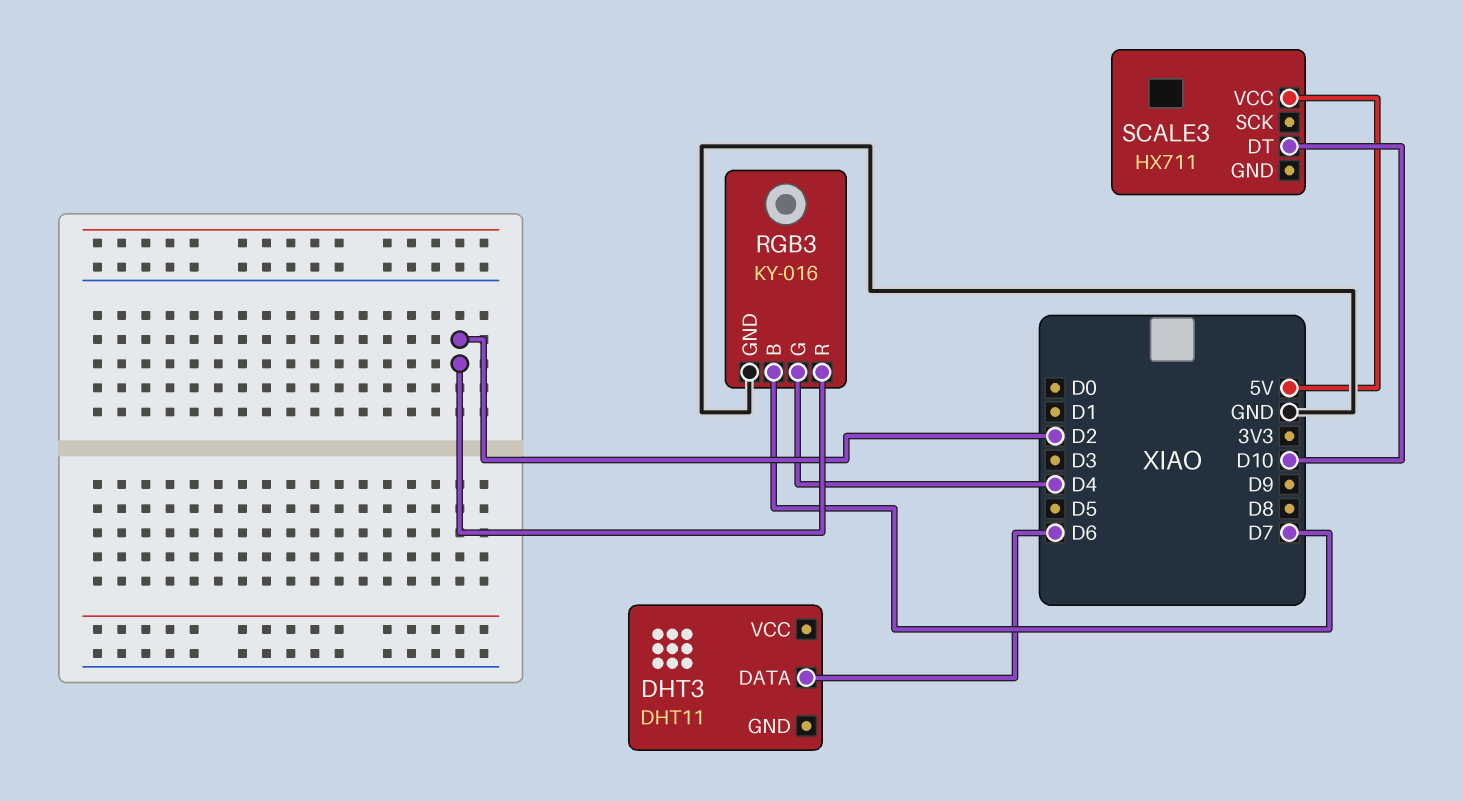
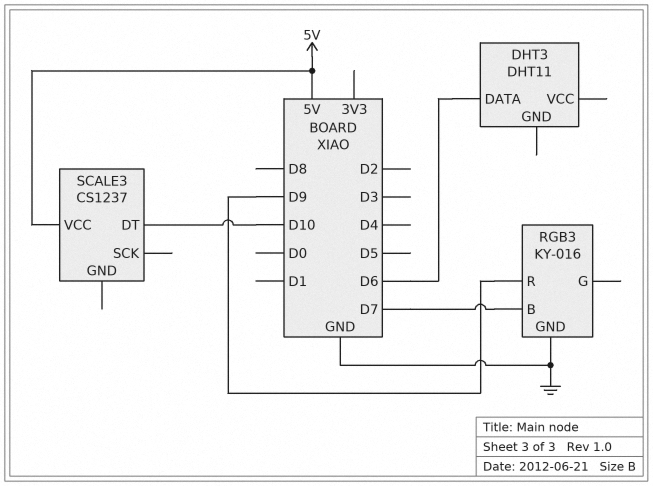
RGB3 pin G: D4 -> none
RGB3 pin R: D2 -> D9
SCALE3: HX711 -> CS1237

